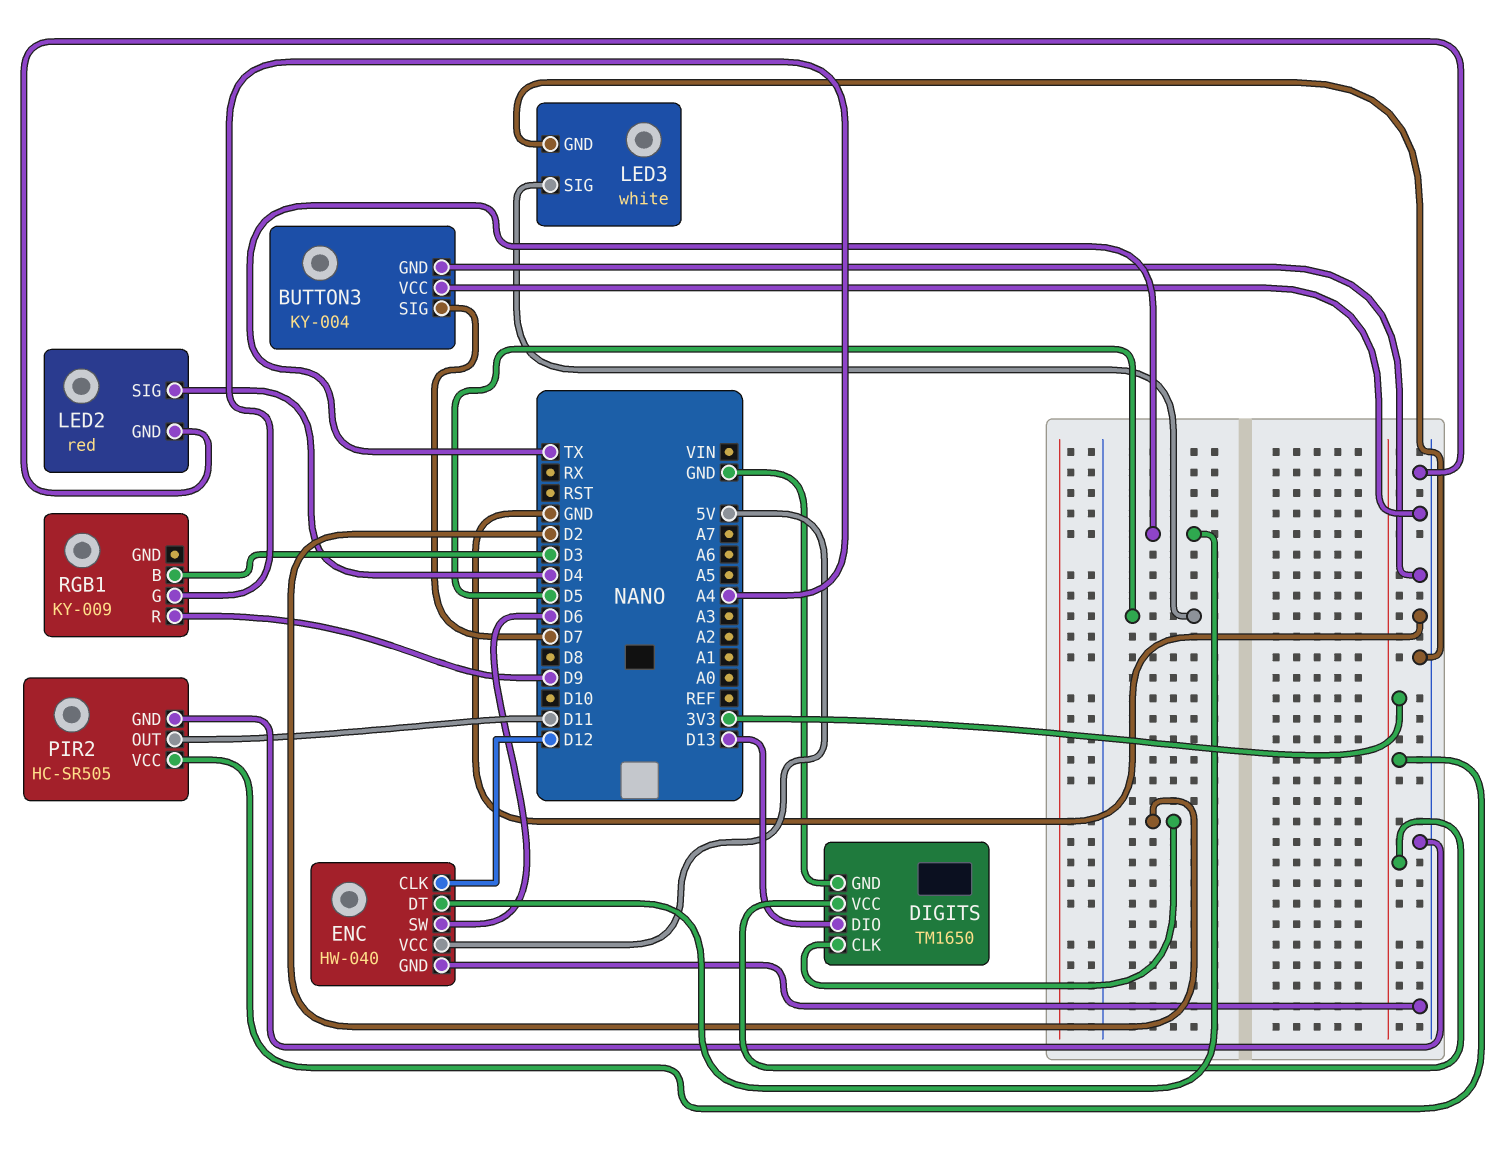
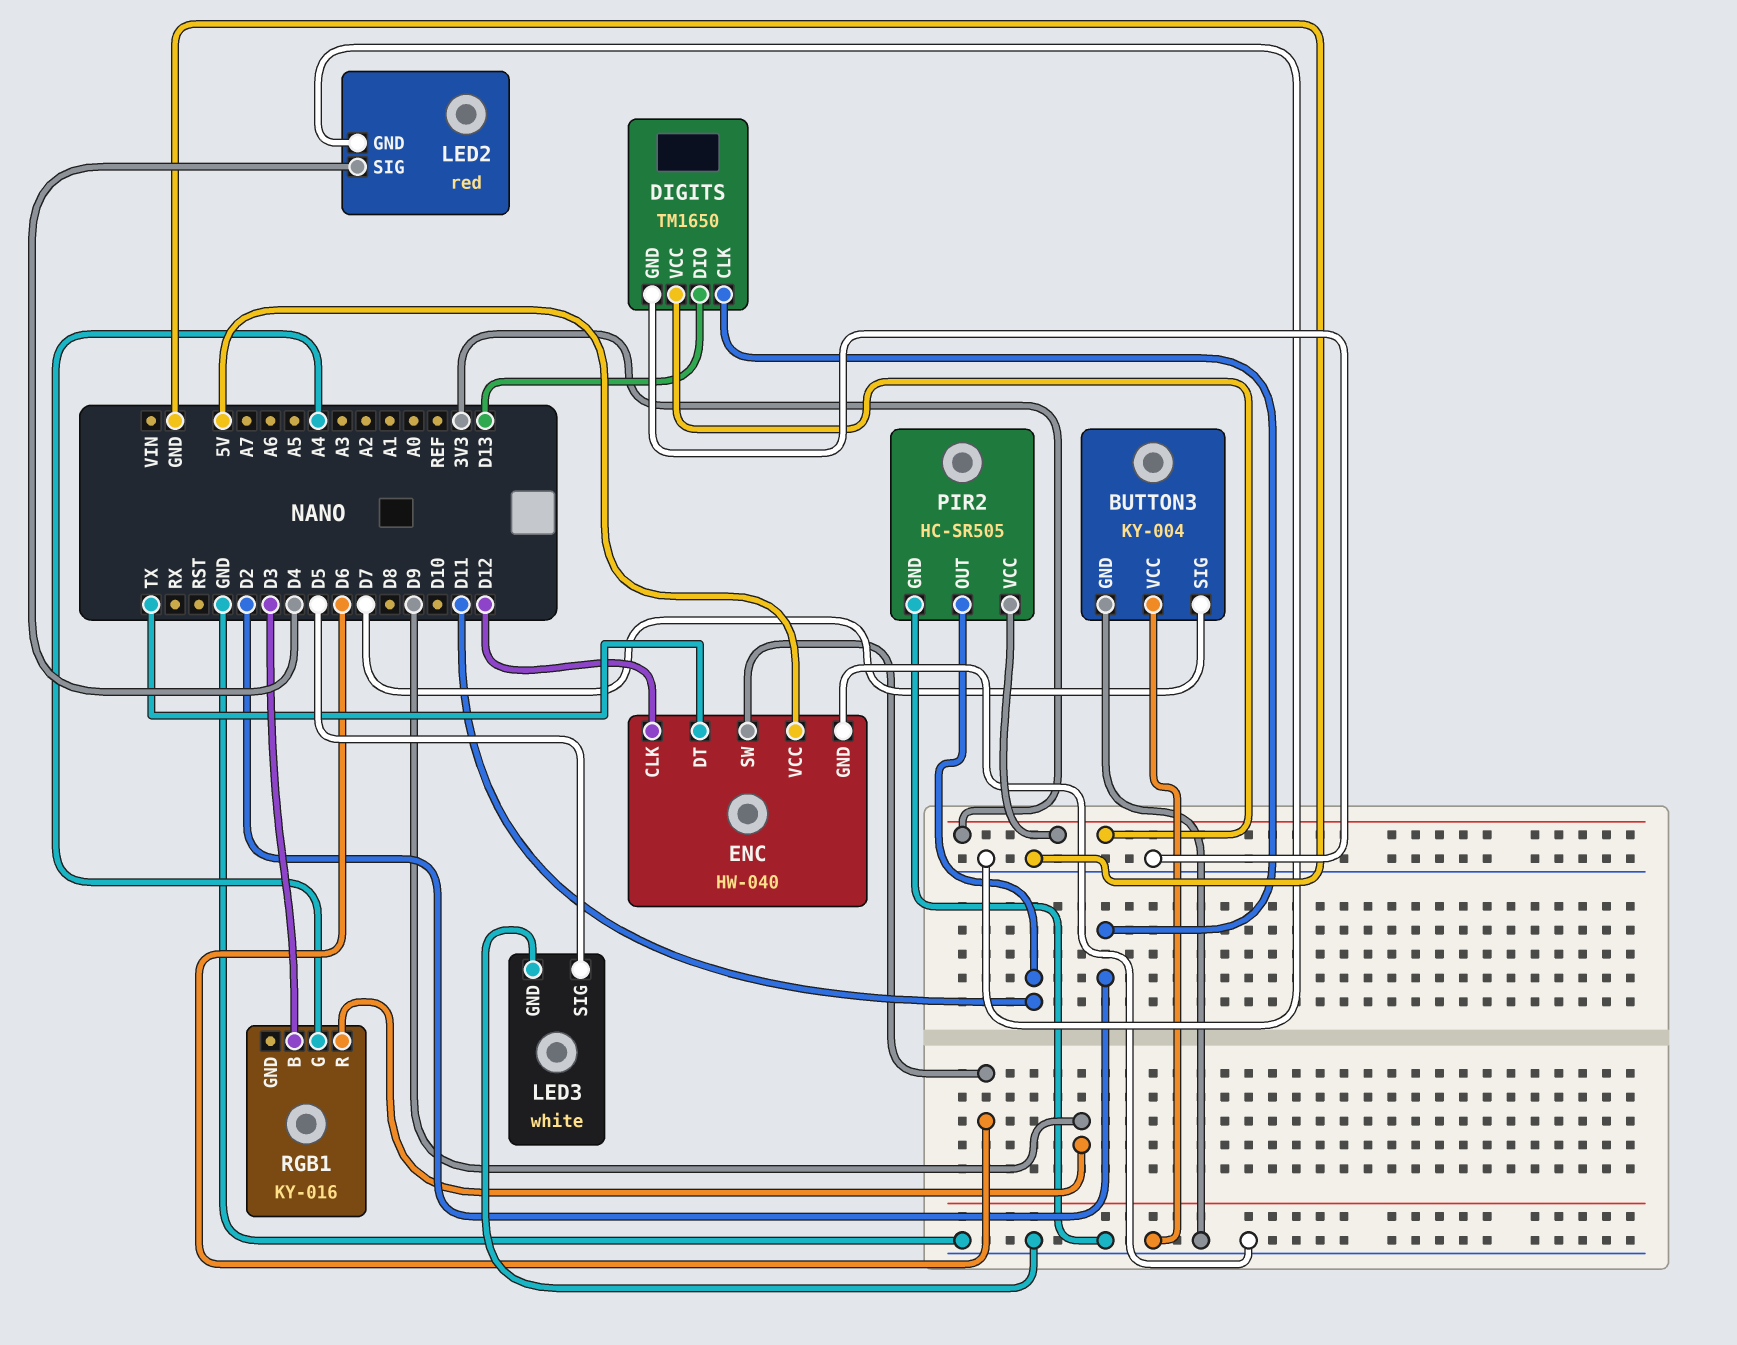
RGB1: KY-009 -> KY-016

